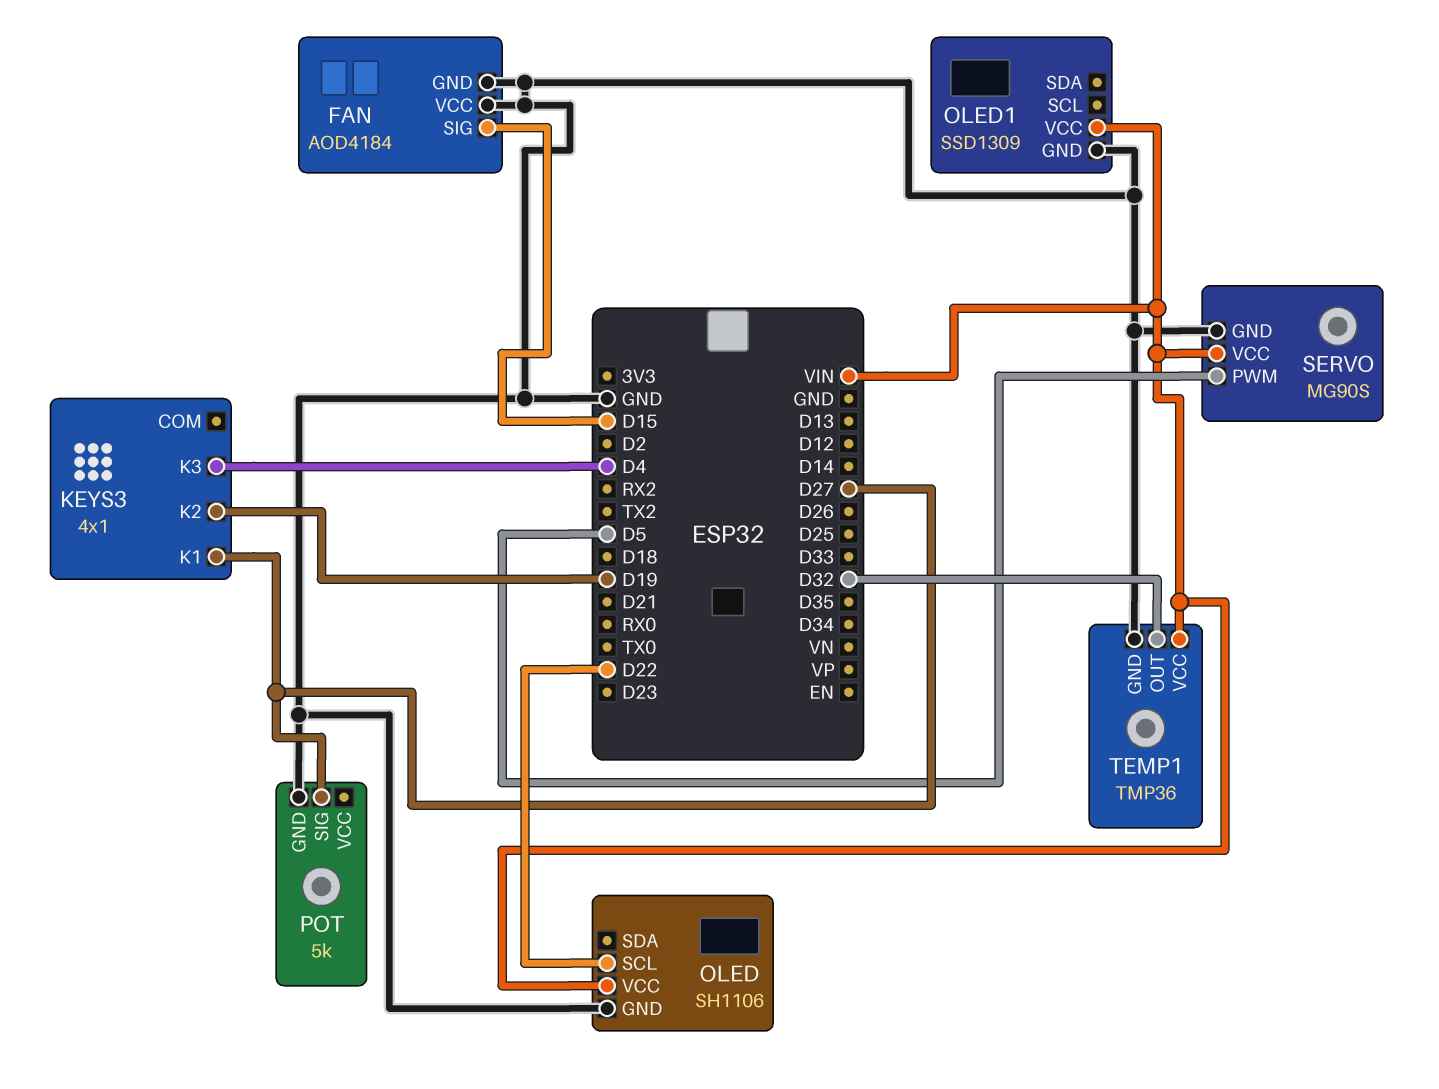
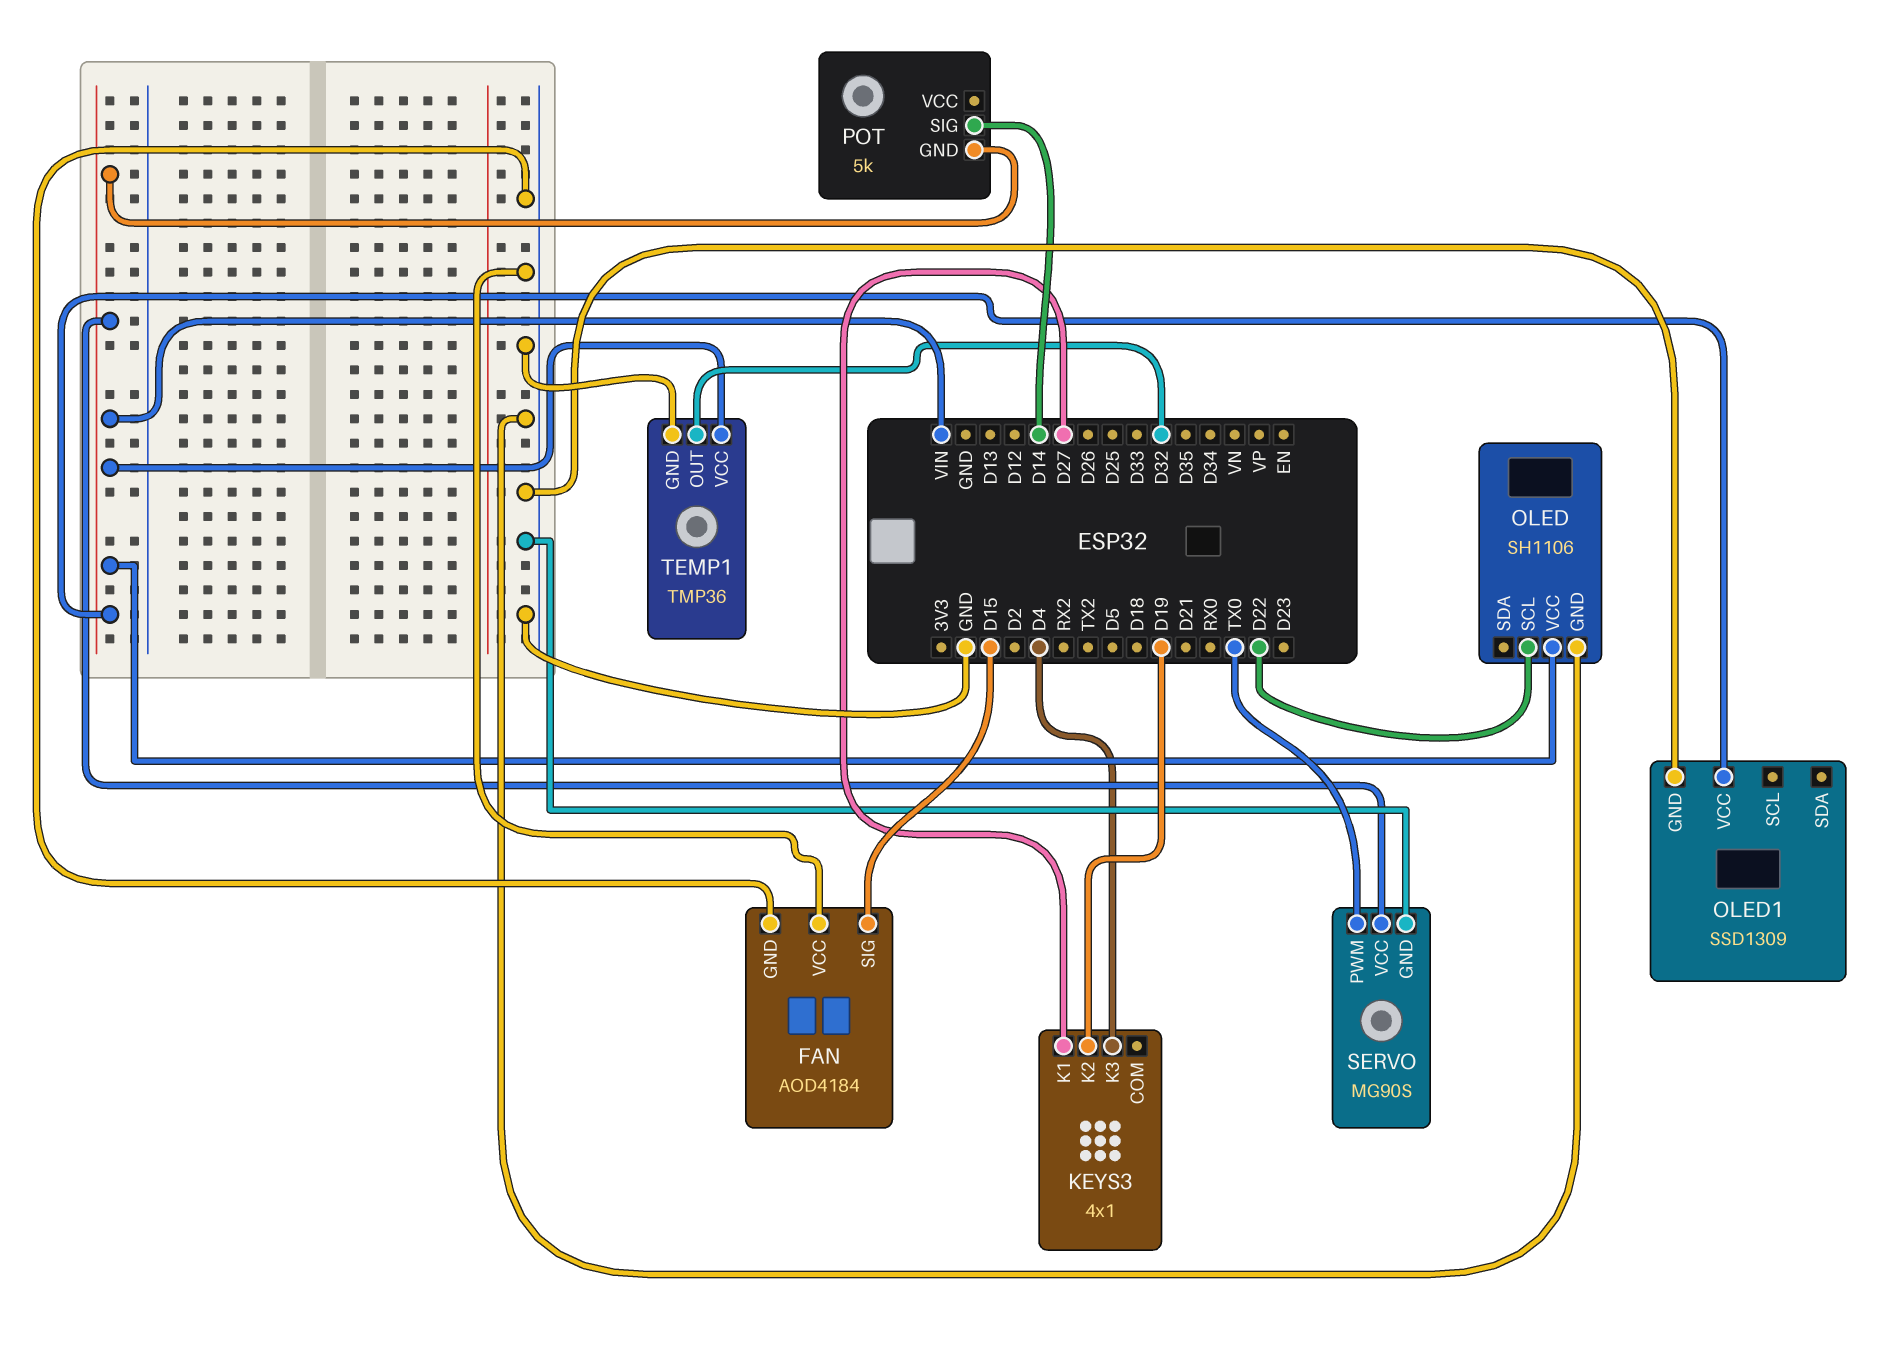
POT pin GND: GND -> VIN
POT pin SIG: D27 -> D14
SERVO pin PWM: D5 -> TX0

